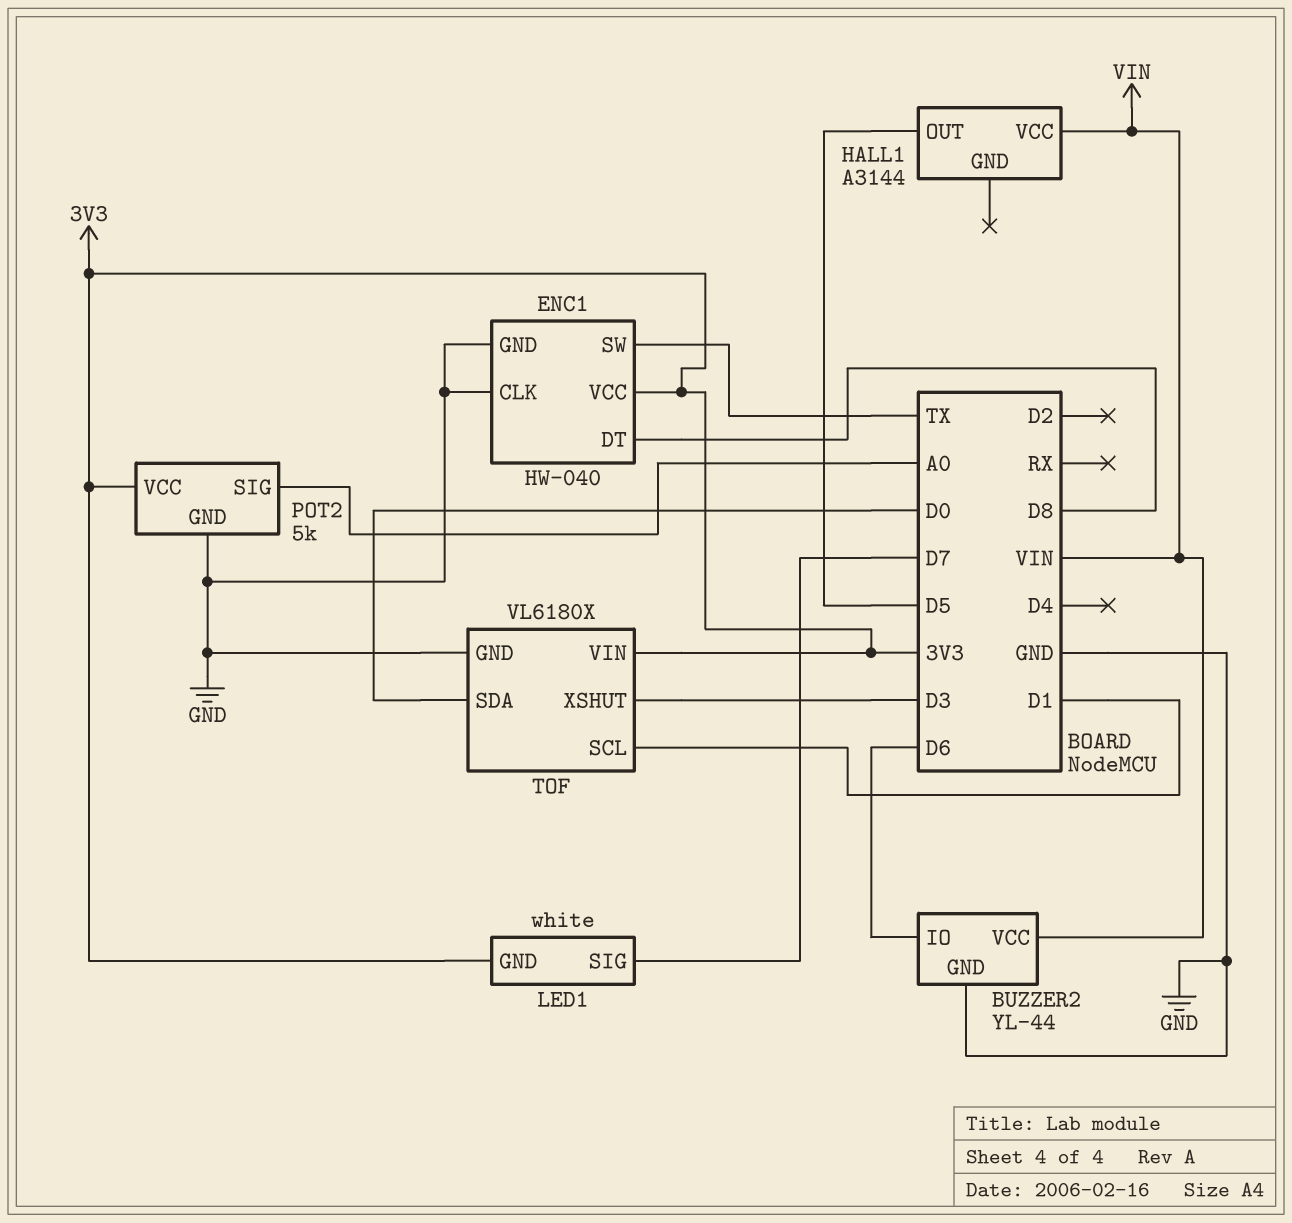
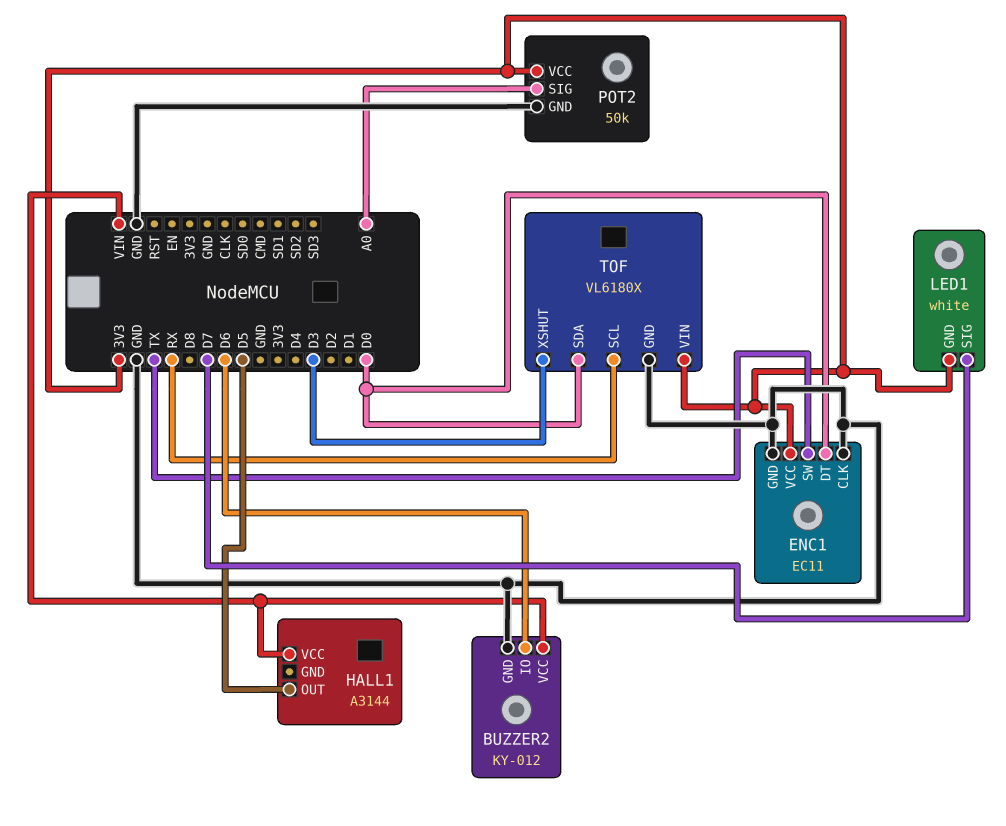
BUZZER2: YL-44 -> KY-012
ENC1: HW-040 -> EC11
ENC1 pin DT: D8 -> D0
POT2: 5k -> 50k
TOF pin SCL: D1 -> RX

